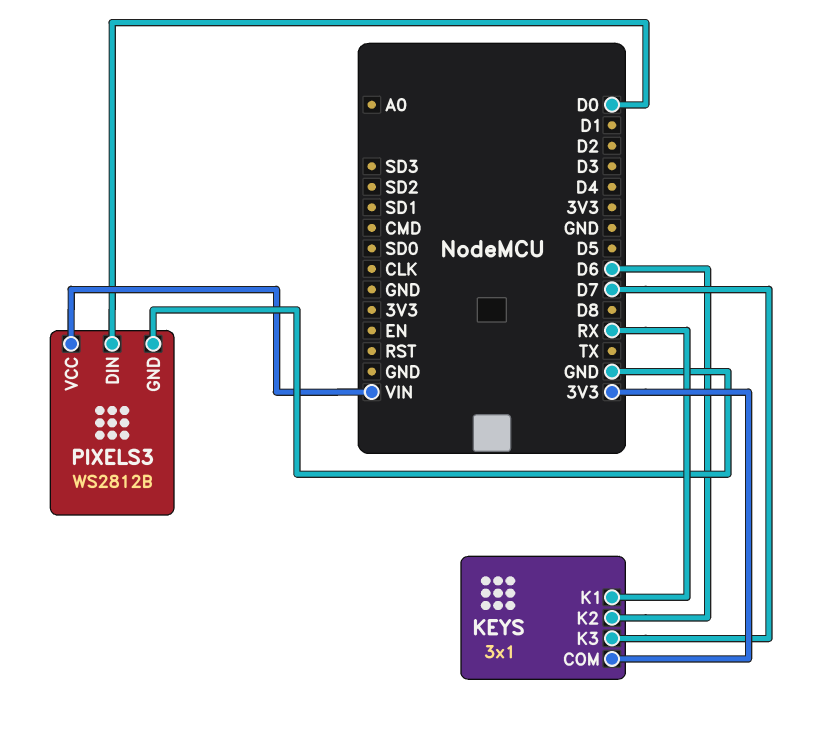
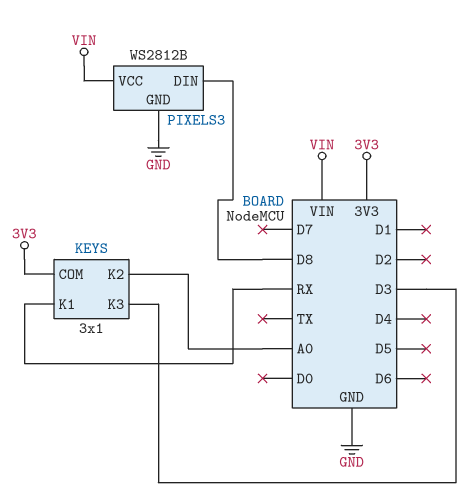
KEYS pin K2: D6 -> A0
KEYS pin K3: D7 -> D3
PIXELS3 pin DIN: D0 -> D8

